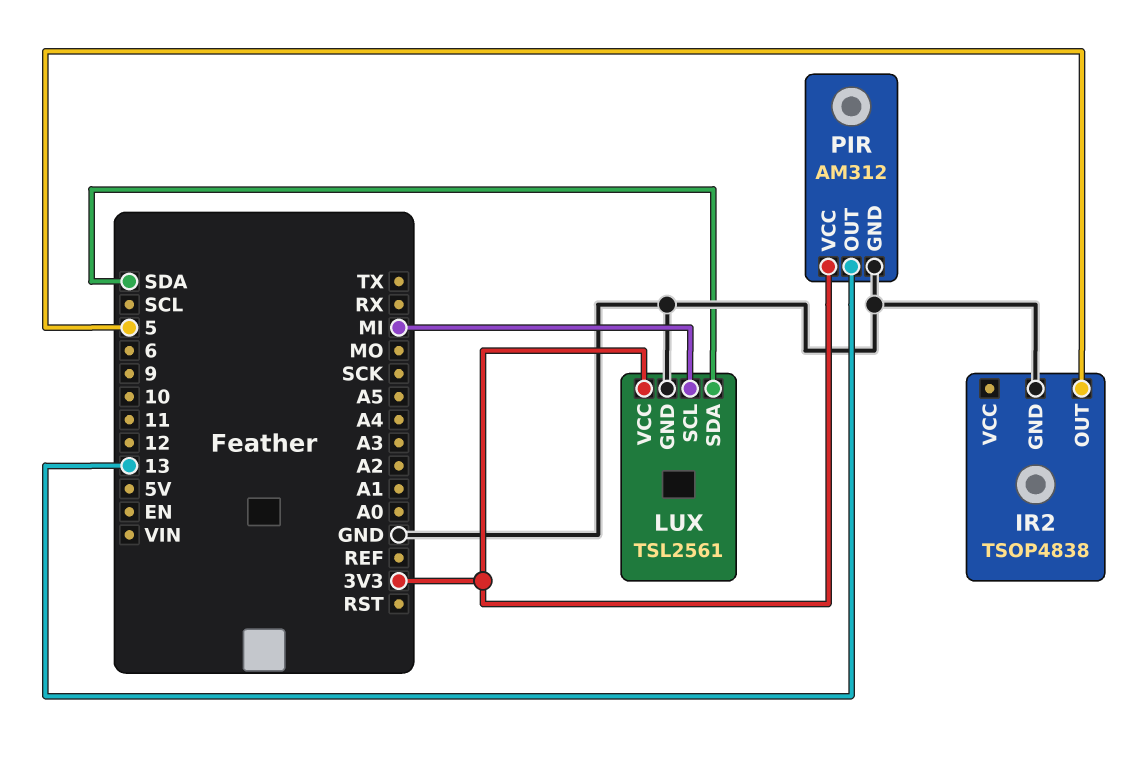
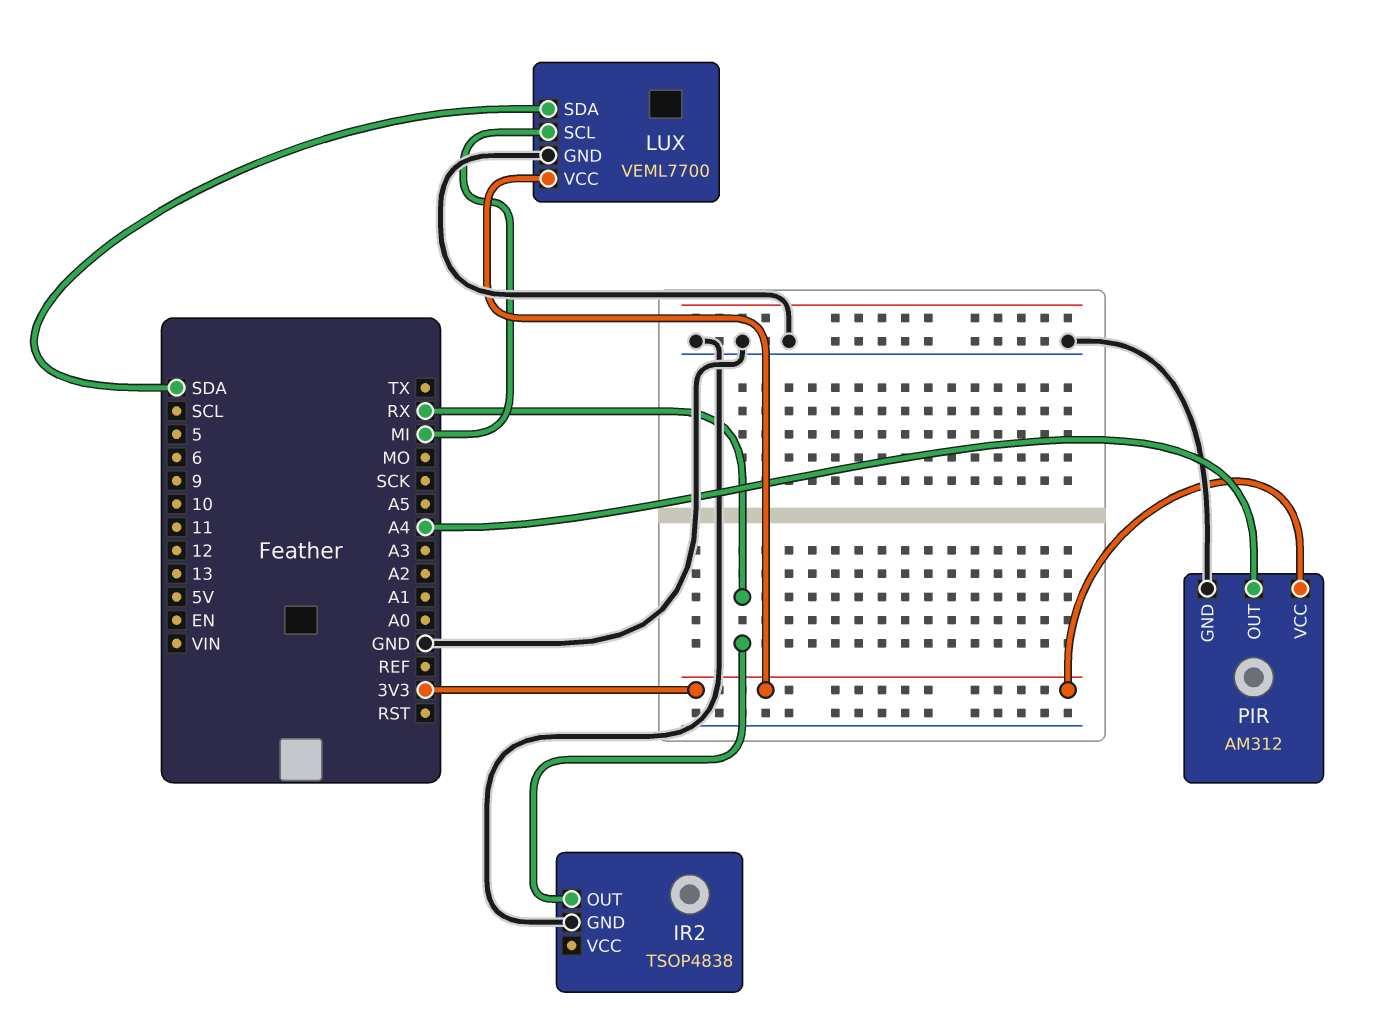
IR2 pin OUT: 5 -> RX
LUX: TSL2561 -> VEML7700
PIR pin OUT: 13 -> A4

